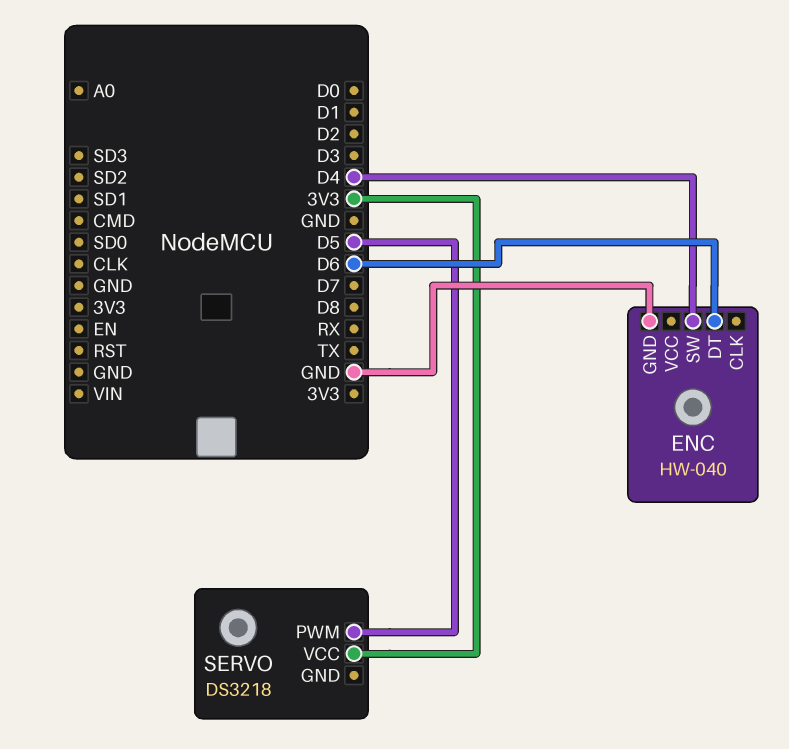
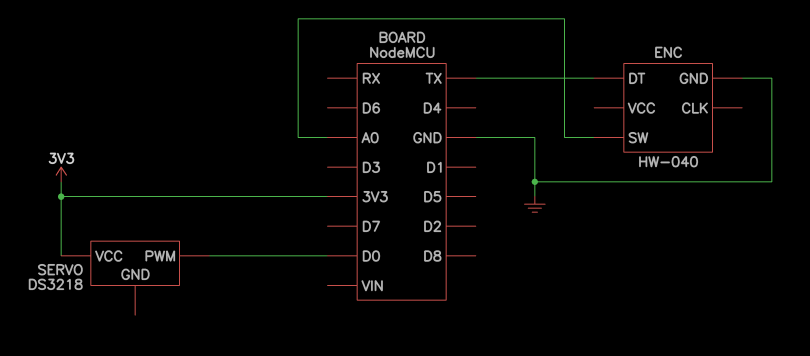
ENC pin DT: D6 -> TX
ENC pin SW: D4 -> A0
SERVO pin PWM: D5 -> D0

